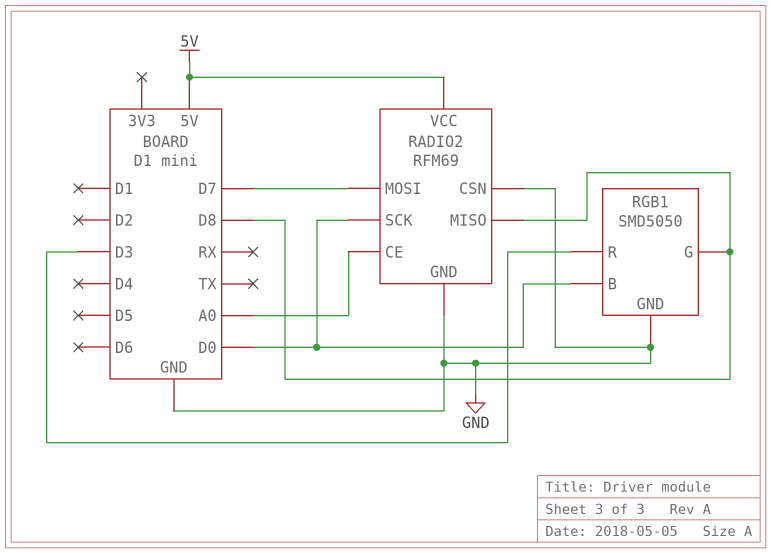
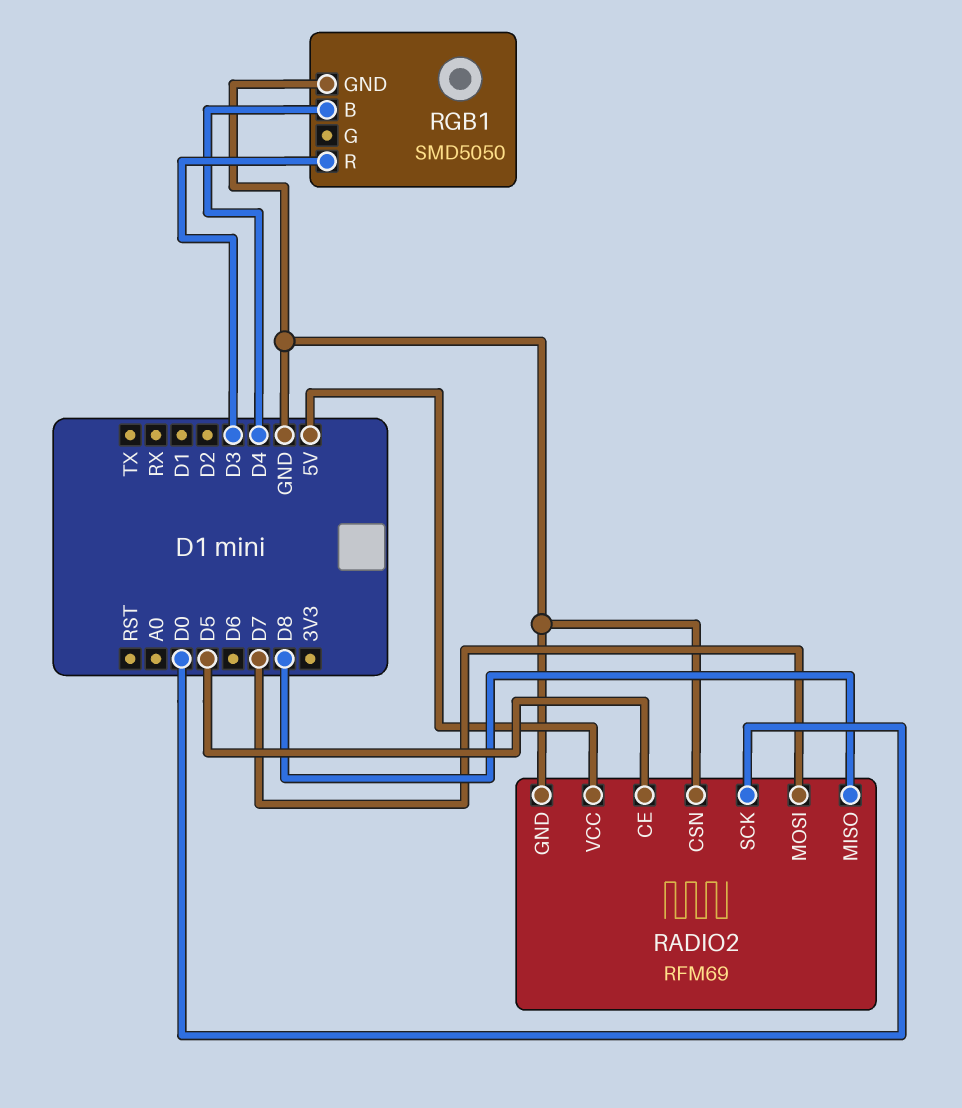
RADIO2 pin CE: A0 -> D5
RGB1 pin B: D0 -> D4
RGB1 pin G: D8 -> none

